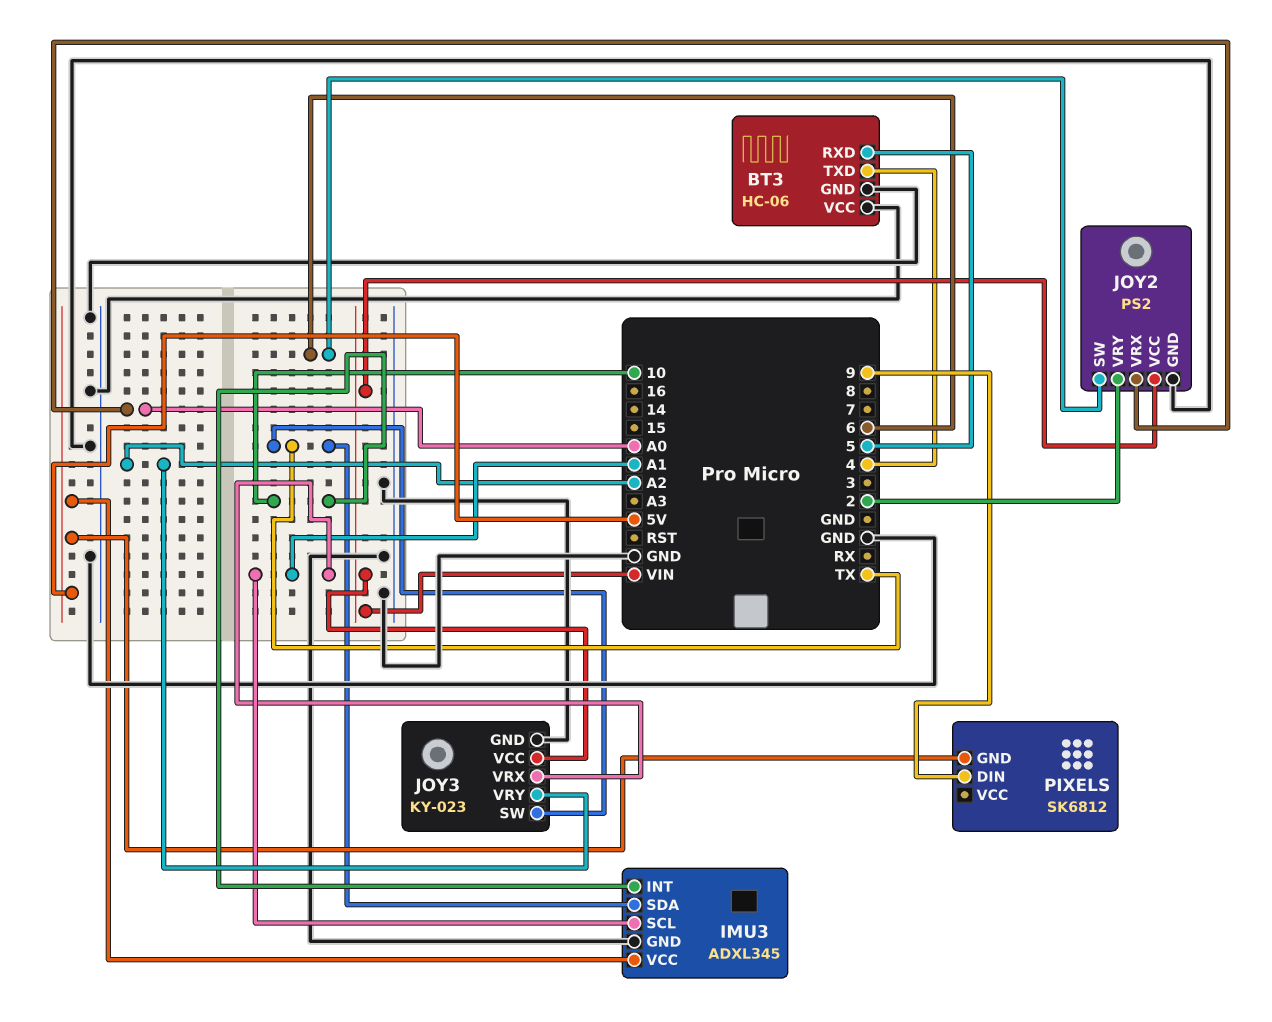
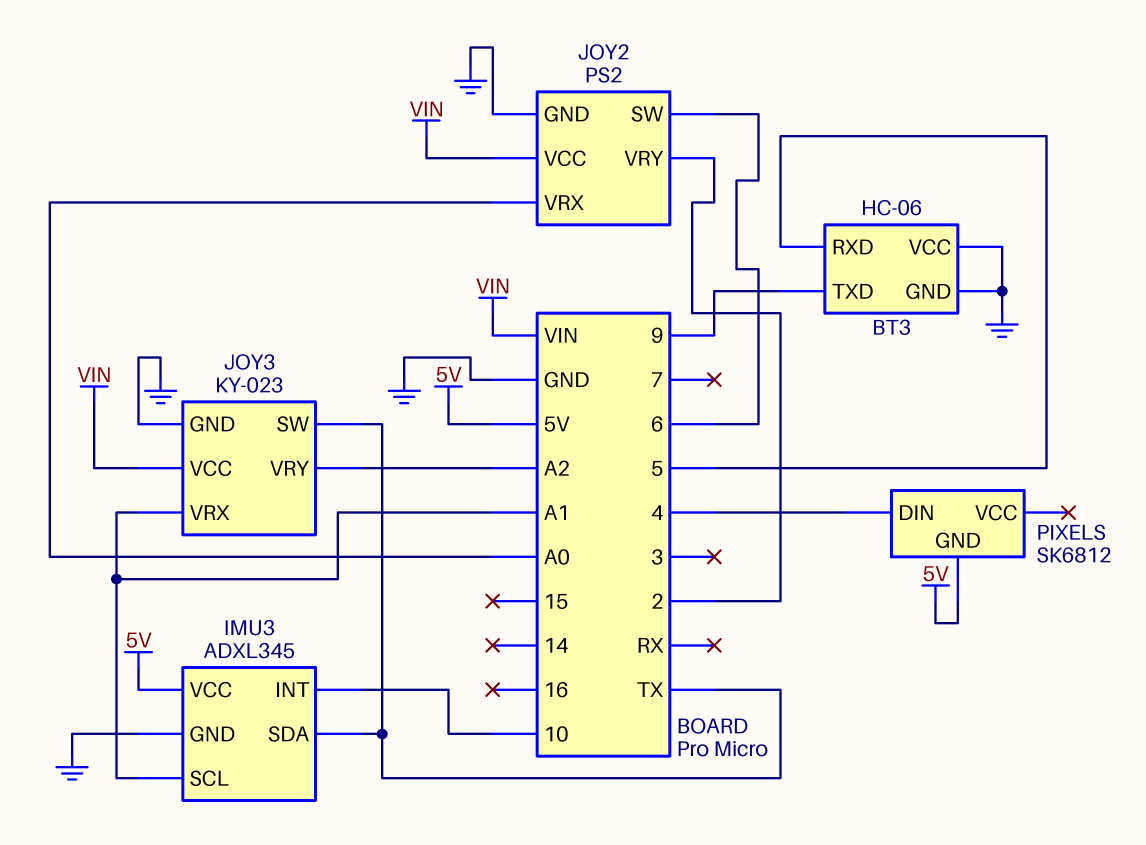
BT3 pin TXD: 4 -> 9
PIXELS pin DIN: 9 -> 4

